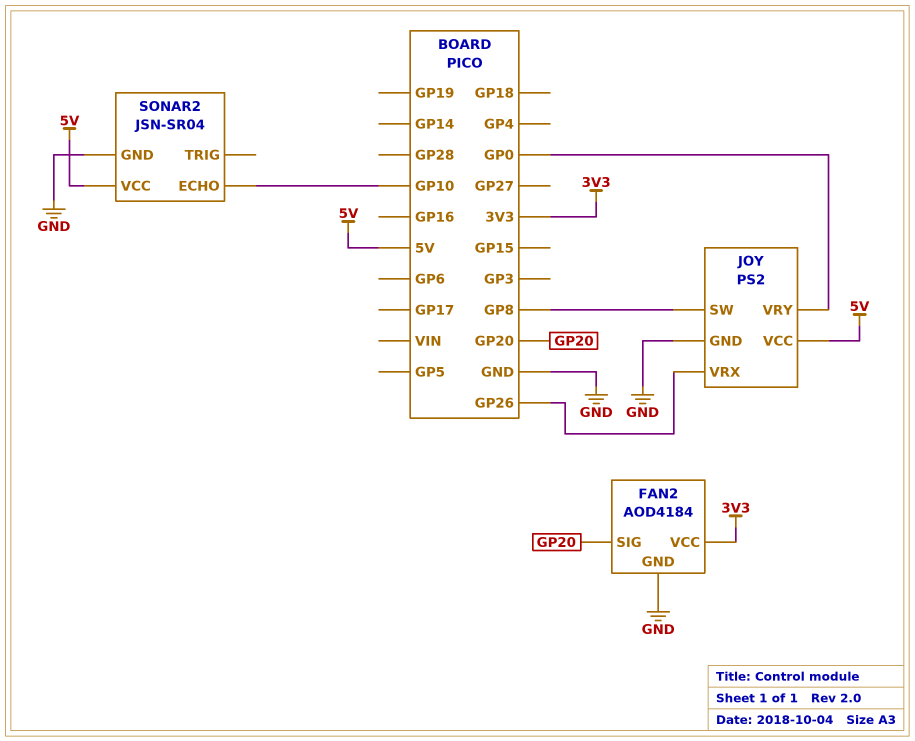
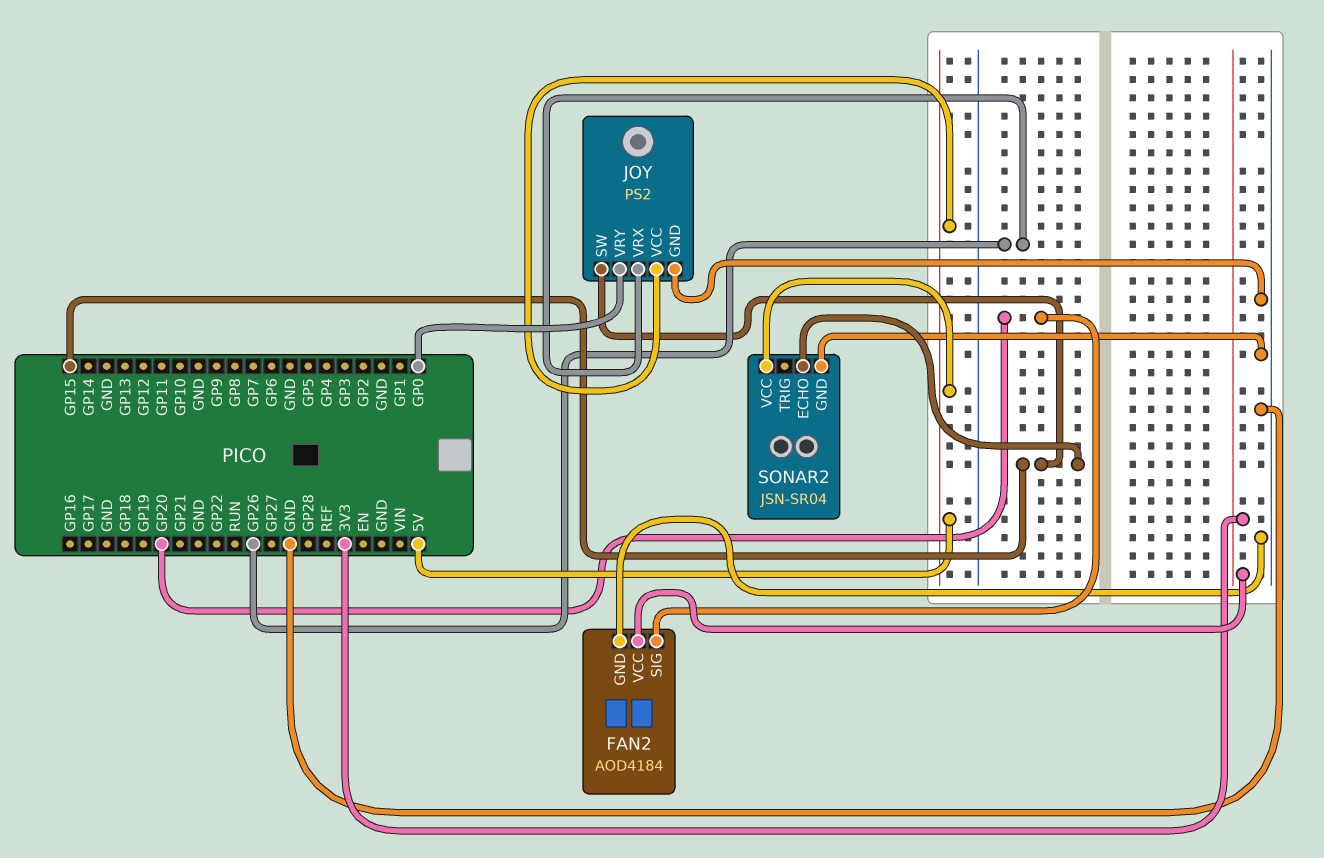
JOY pin SW: GP8 -> GP15
SONAR2 pin ECHO: GP10 -> GP15

